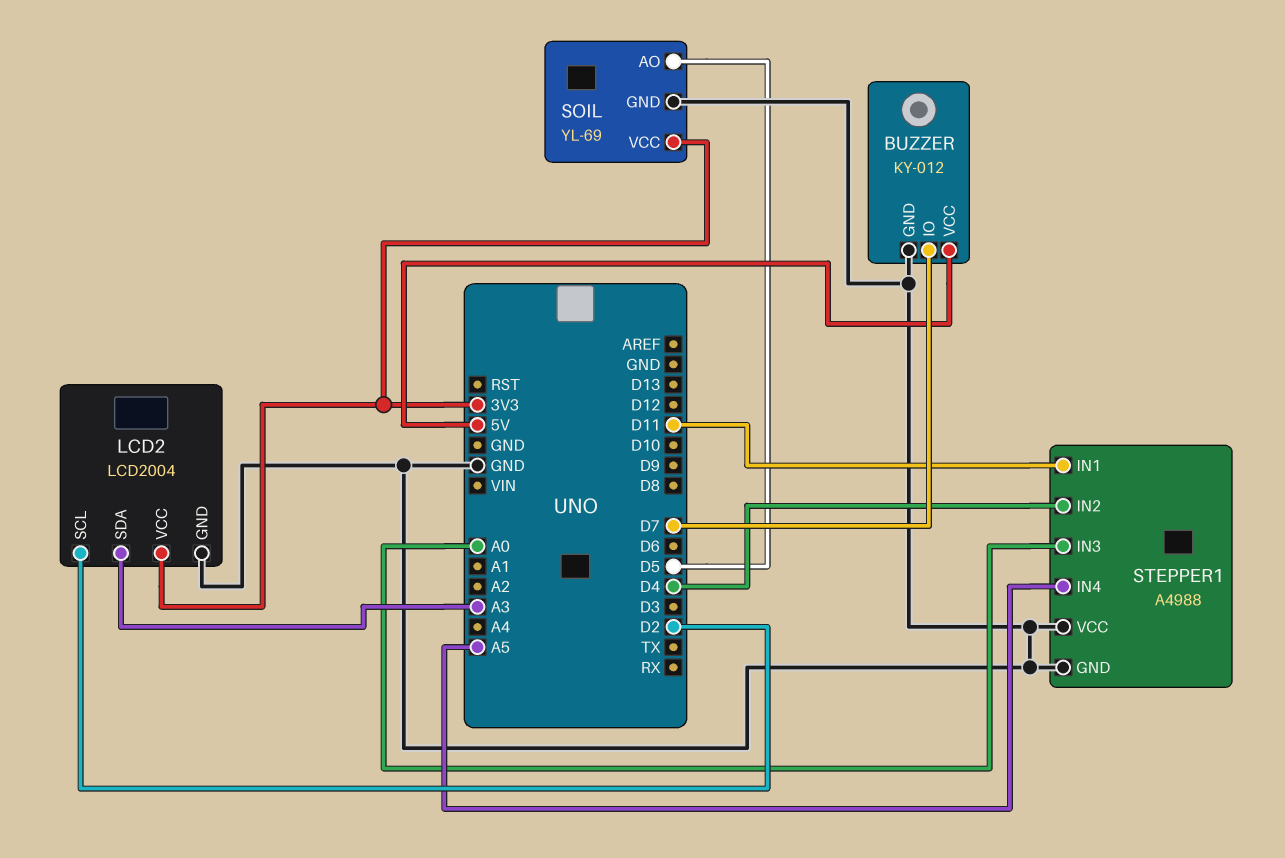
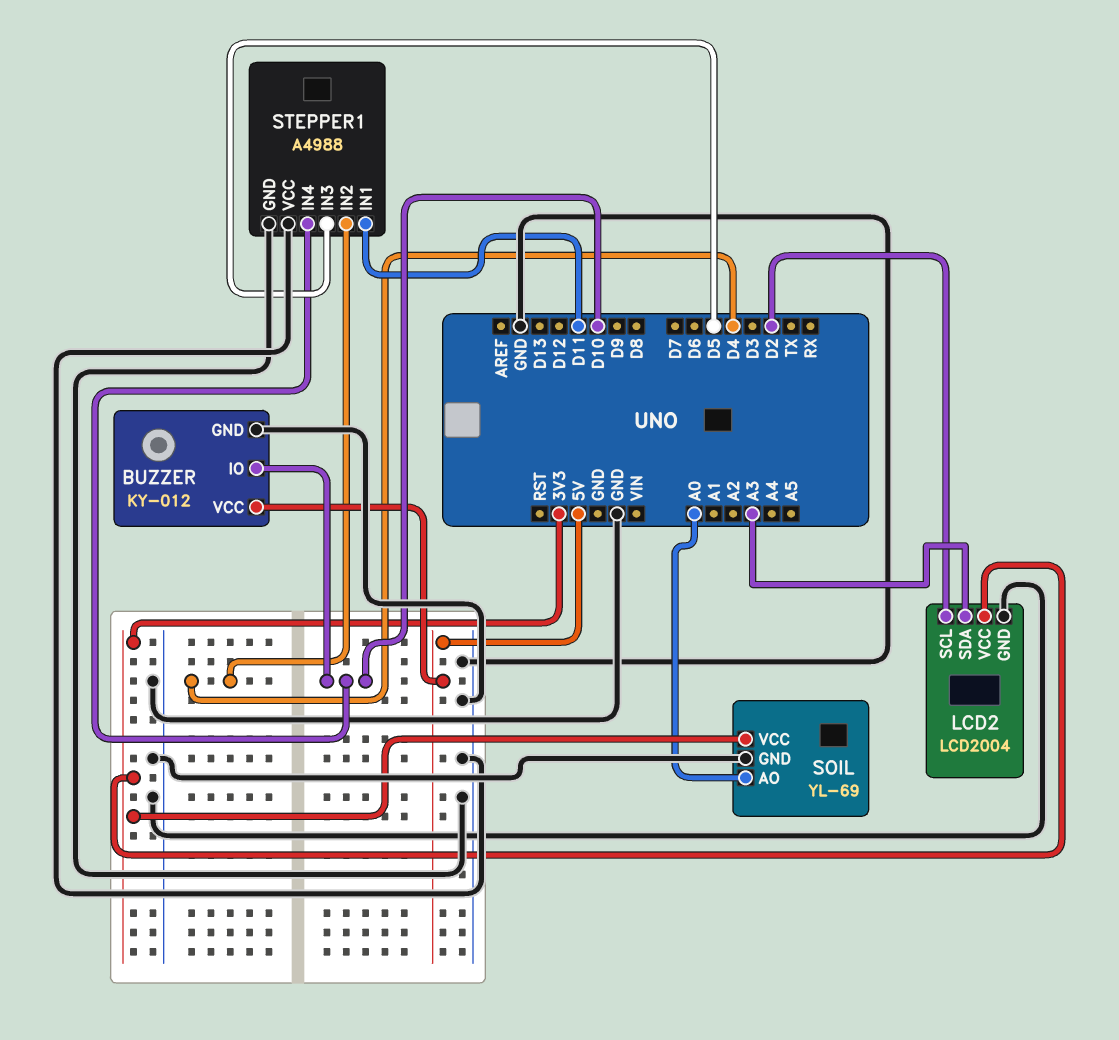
BUZZER pin IO: D7 -> D10
SOIL pin AO: D5 -> A0
STEPPER1 pin IN3: A0 -> D5
STEPPER1 pin IN4: A5 -> D10

